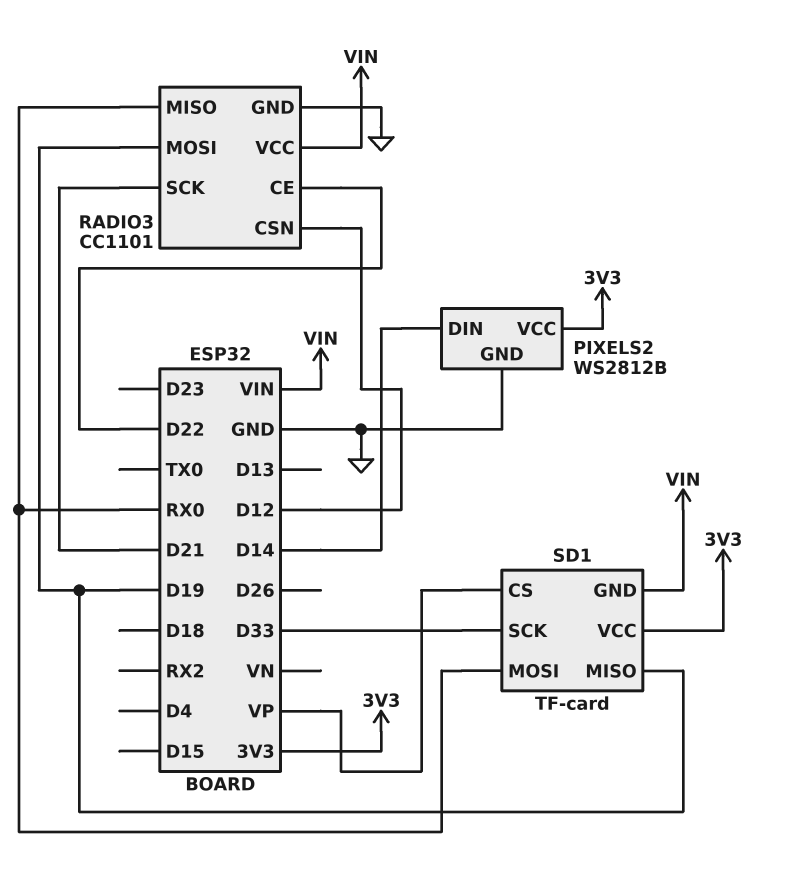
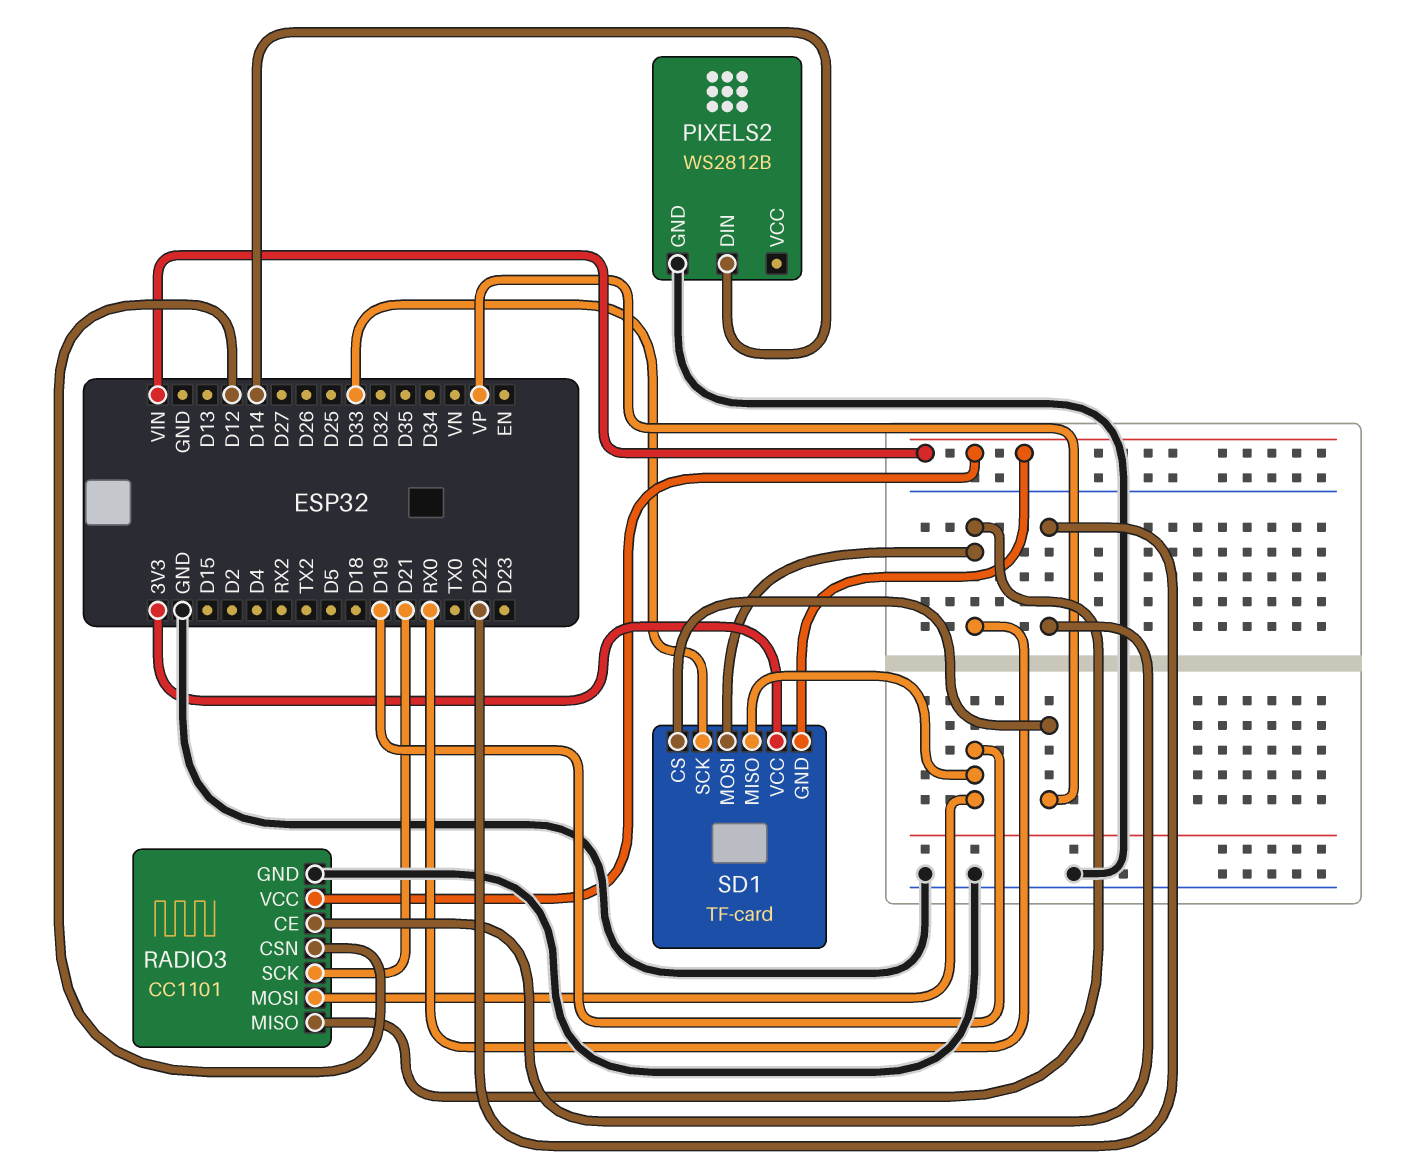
PIXELS2 pin VCC: 3V3 -> none

